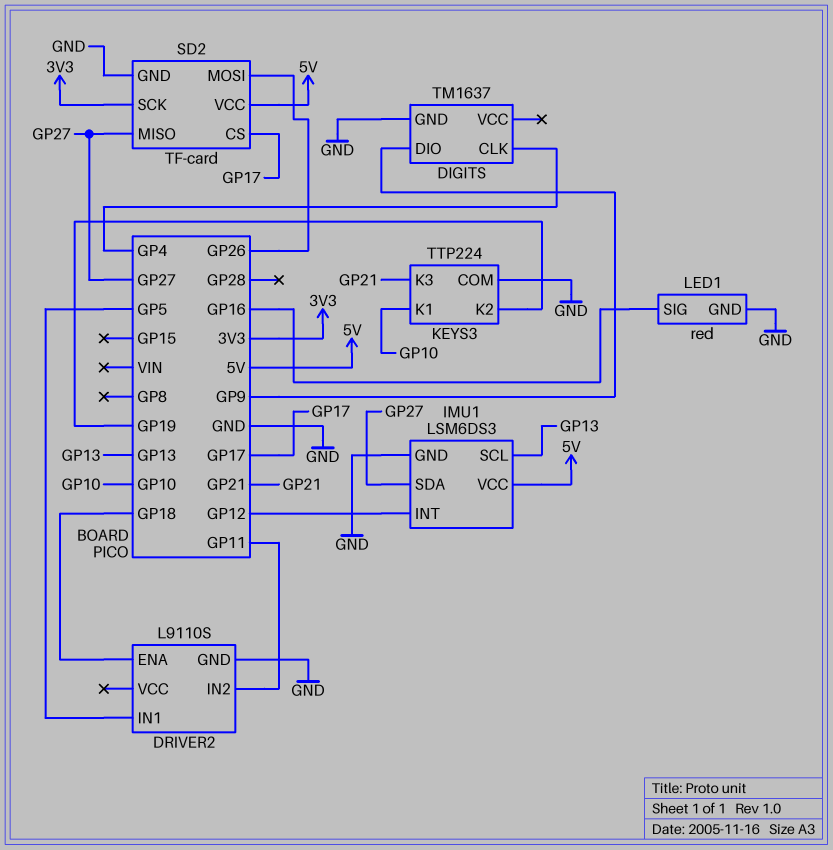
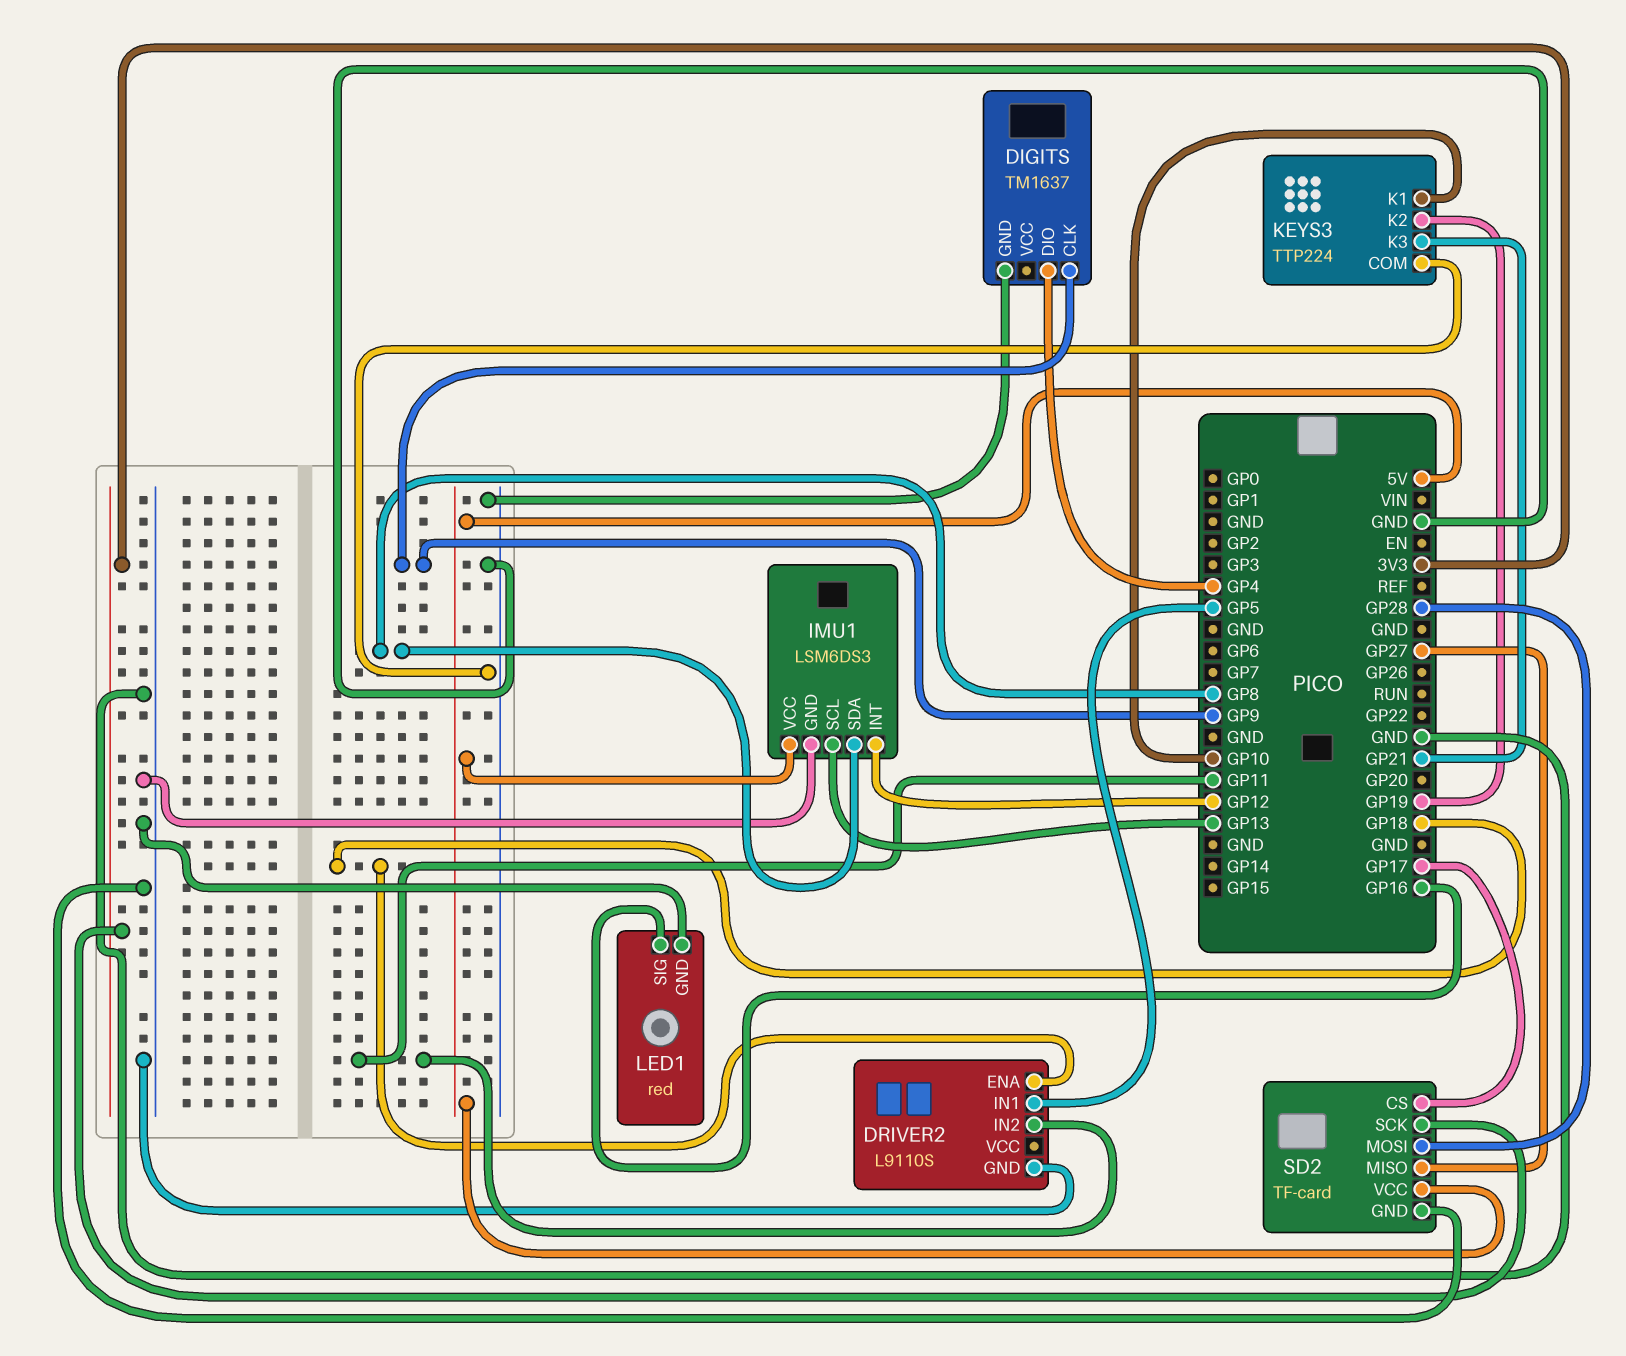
DIGITS pin CLK: GP4 -> GP9
DIGITS pin DIO: GP9 -> GP4
IMU1 pin SDA: GP27 -> GP8
SD2 pin MOSI: GP26 -> GP28

